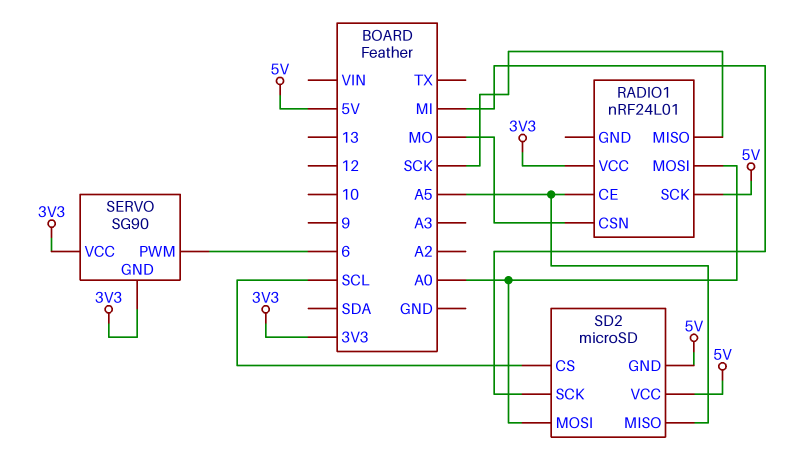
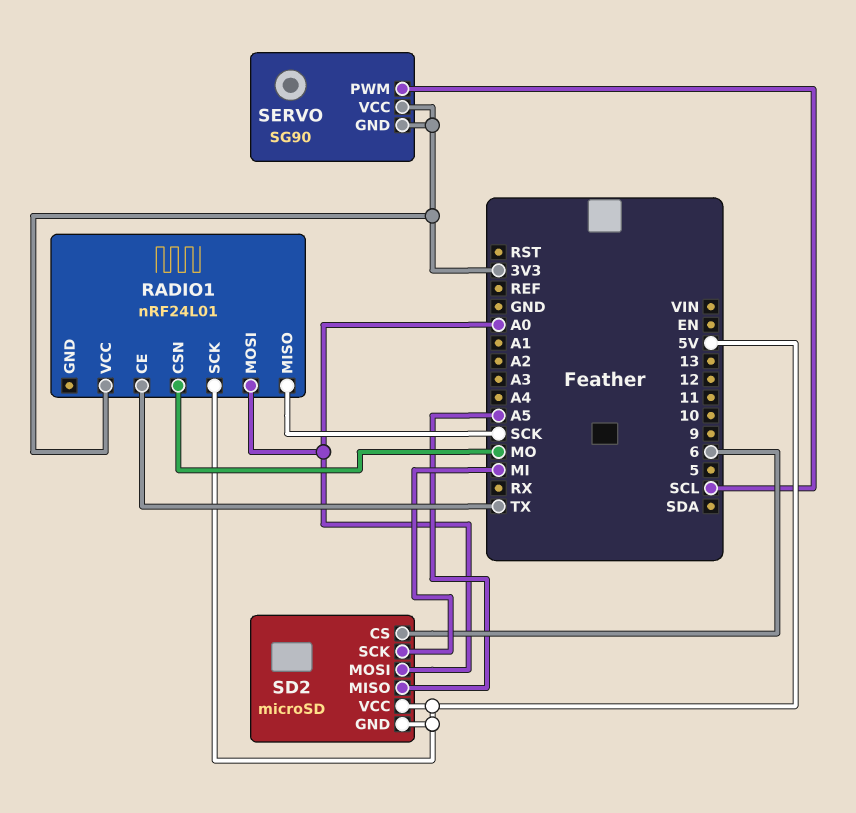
RADIO1 pin CE: A5 -> TX
SD2 pin CS: SCL -> 6
SERVO pin PWM: 6 -> SCL

